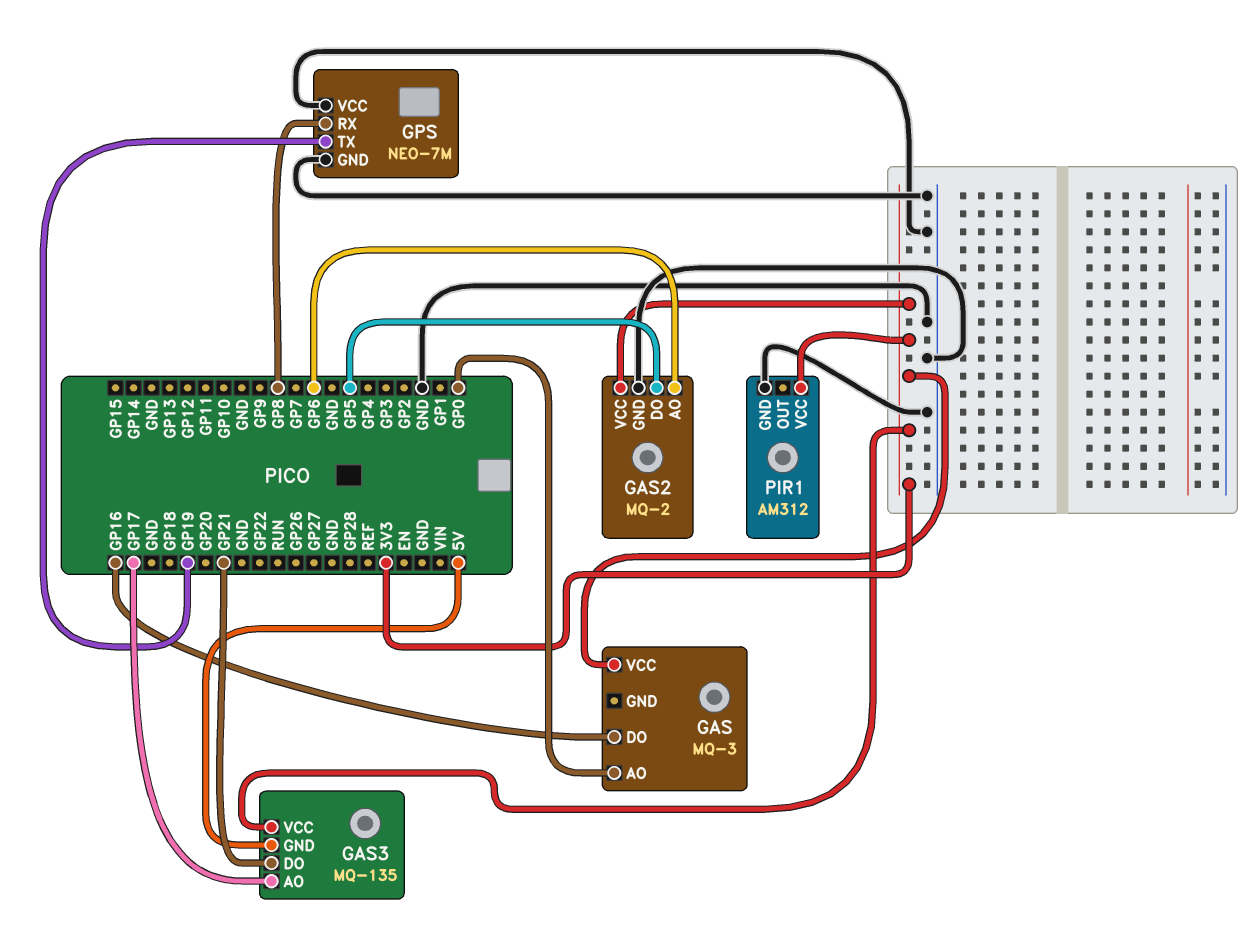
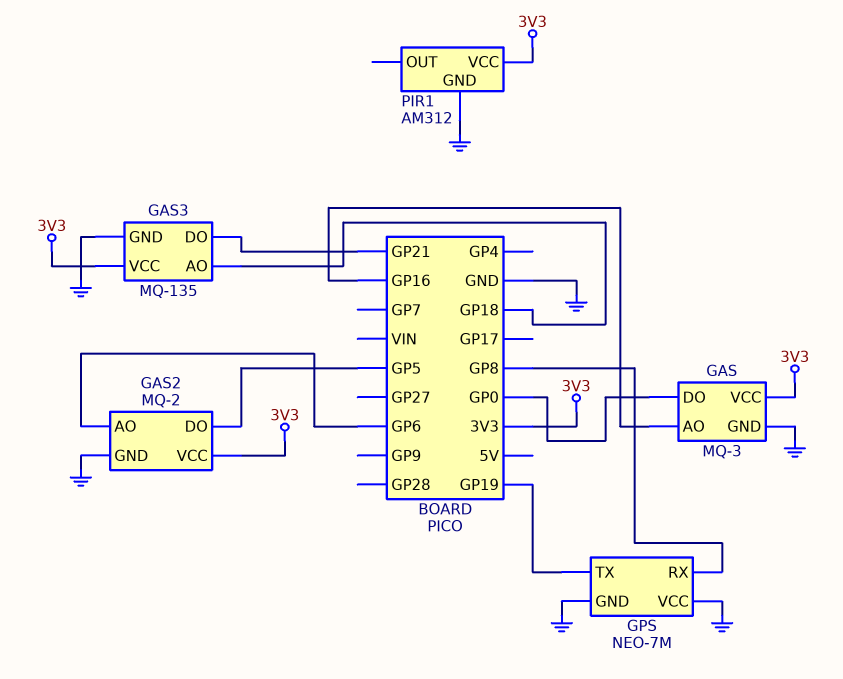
GAS pin AO: GP0 -> GP16
GAS pin DO: GP16 -> GP0
GAS pin GND: none -> GND
GAS3 pin AO: GP17 -> GP18
GAS3 pin GND: 5V -> GND

